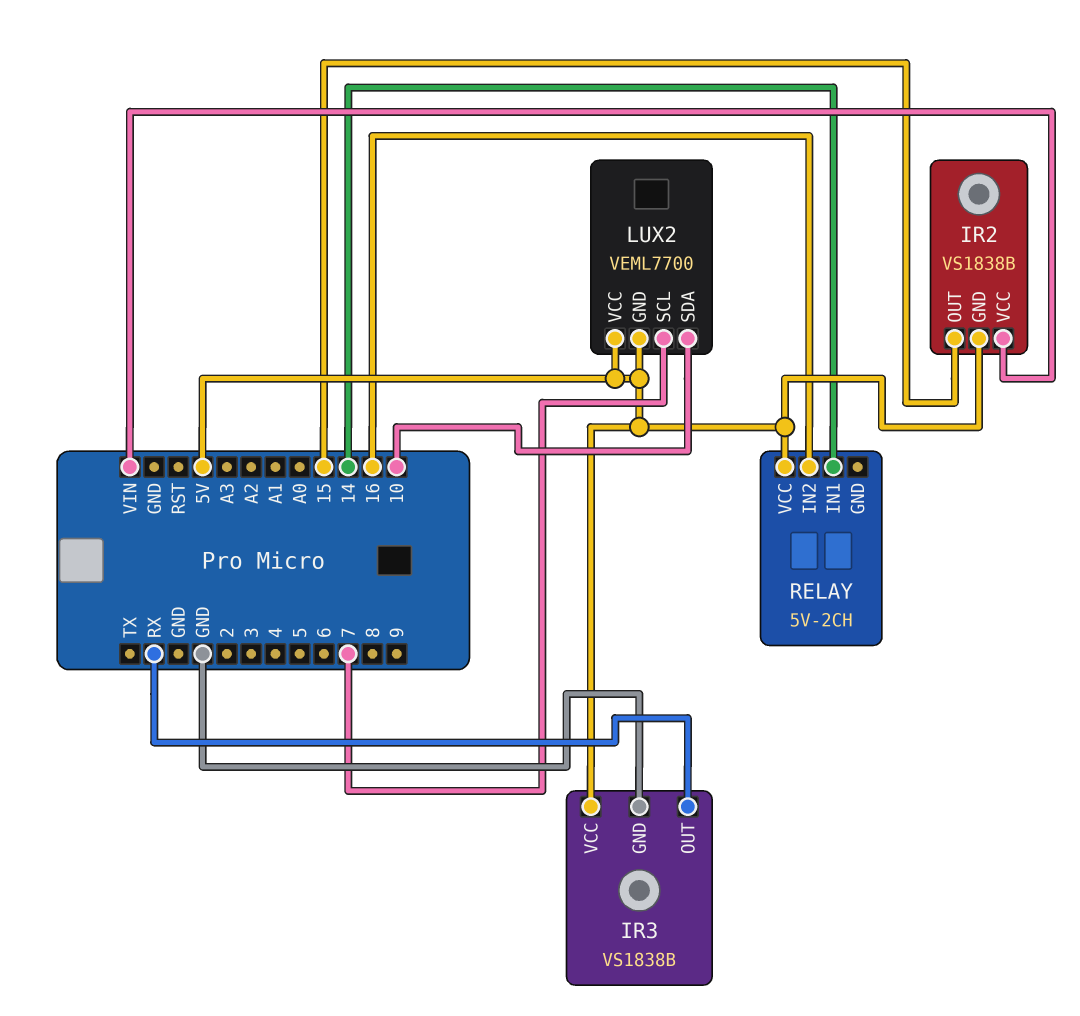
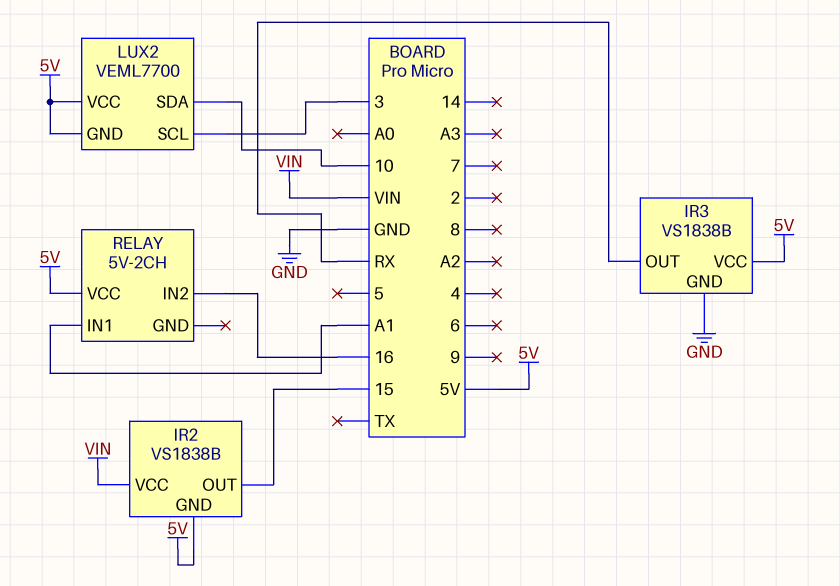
LUX2 pin SCL: 7 -> 3
RELAY pin IN1: 14 -> A1

